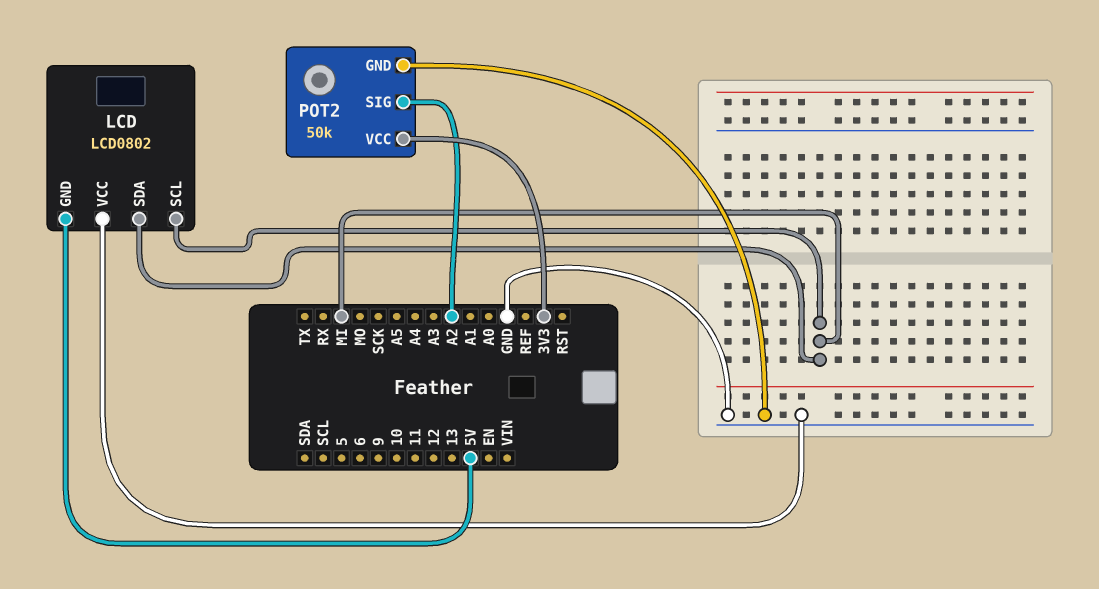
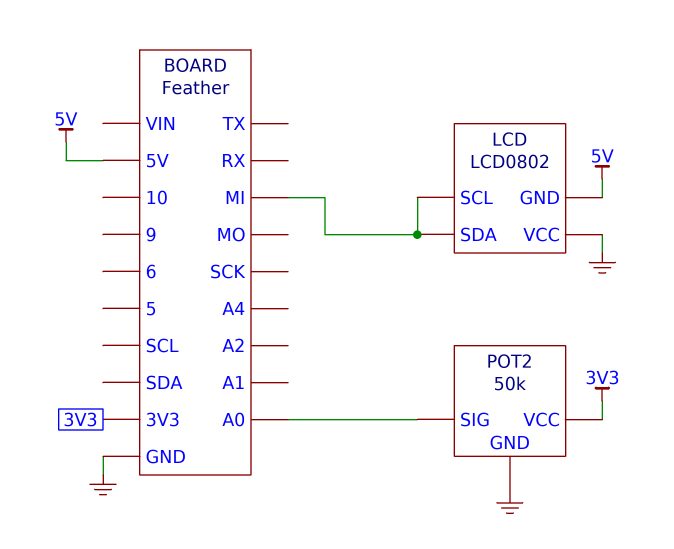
POT2 pin SIG: A2 -> A0

